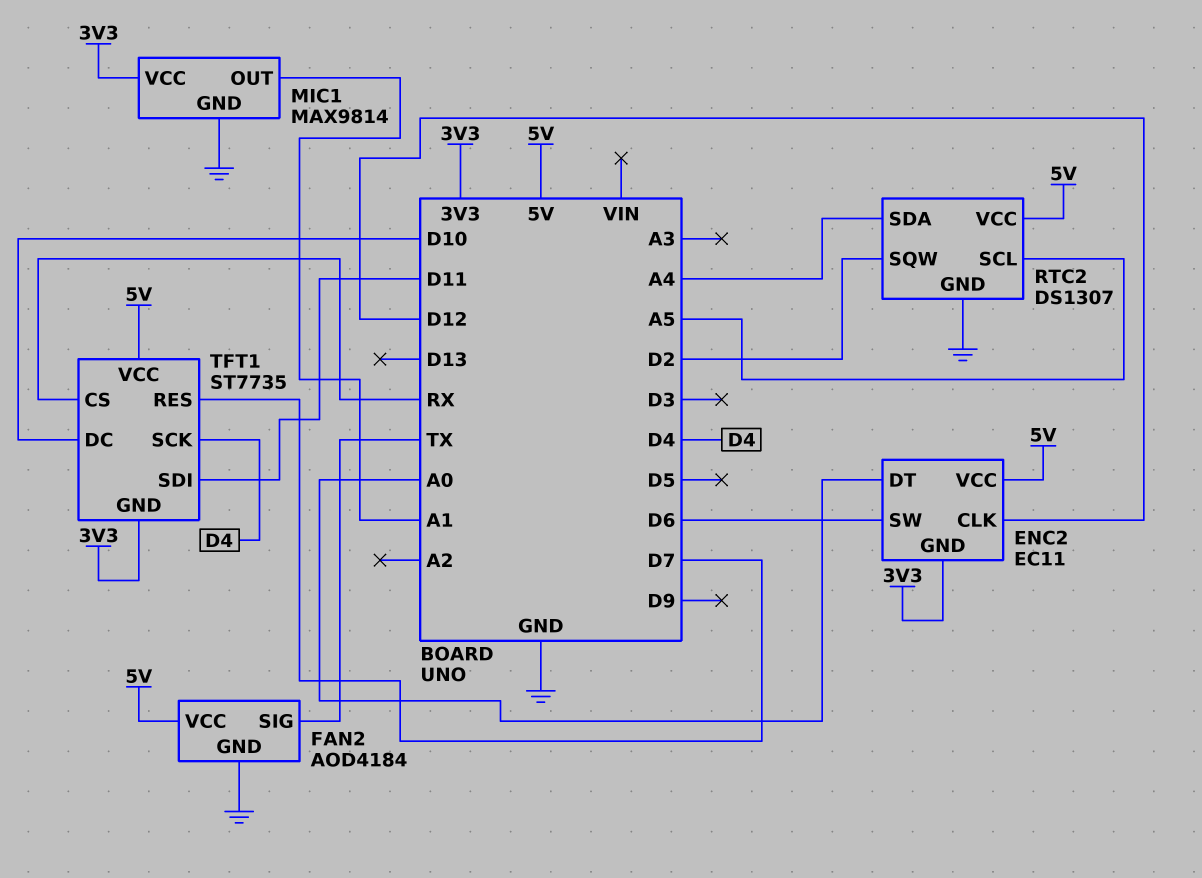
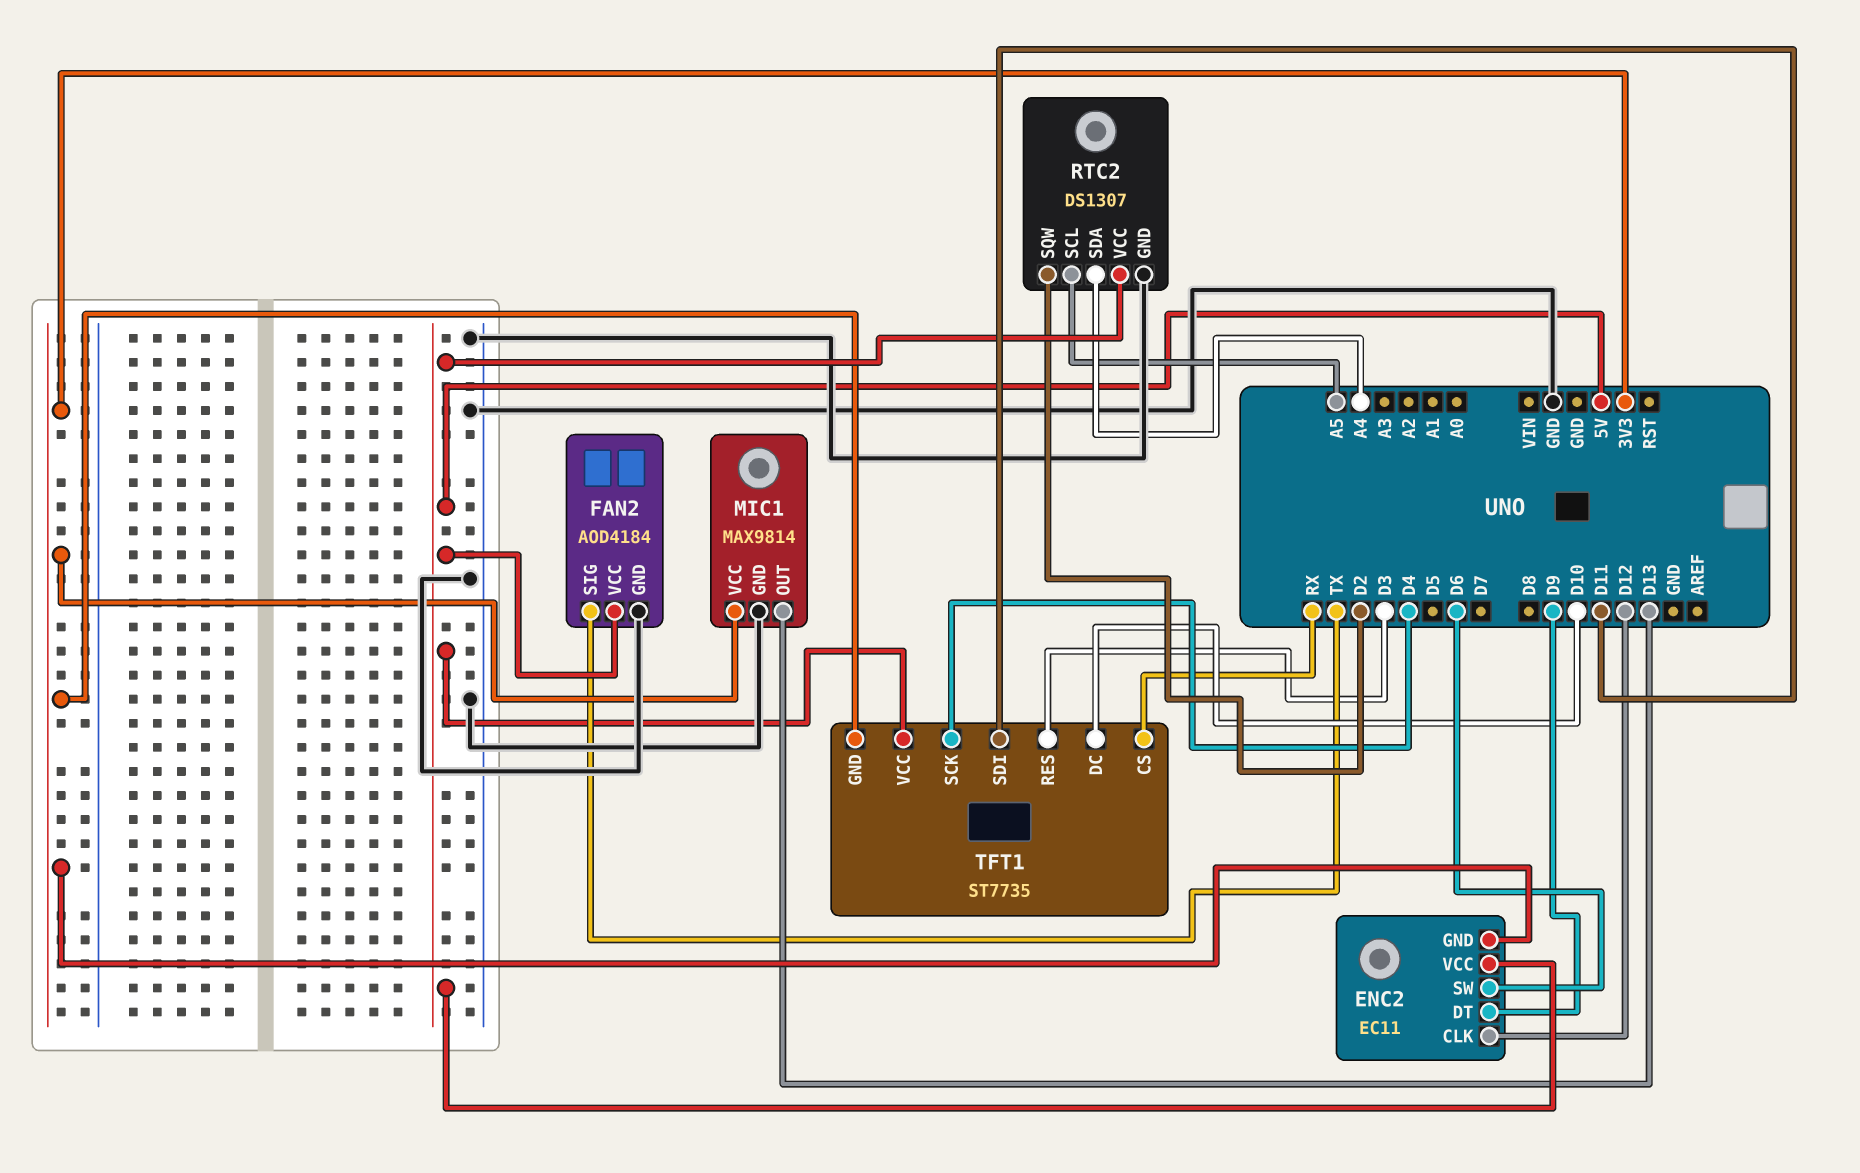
ENC2 pin DT: A0 -> D9
MIC1 pin OUT: A1 -> D13
TFT1 pin RES: D7 -> D3

